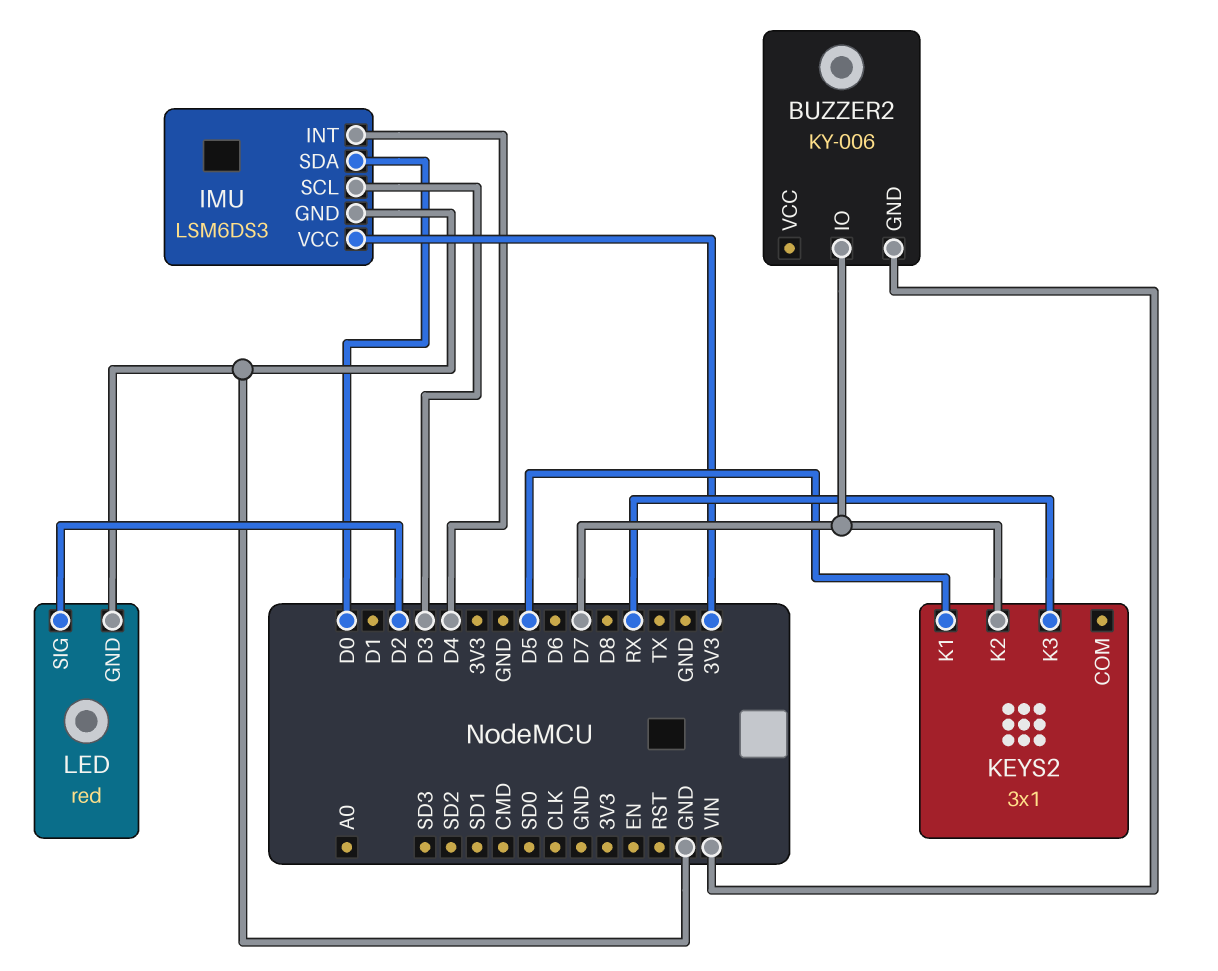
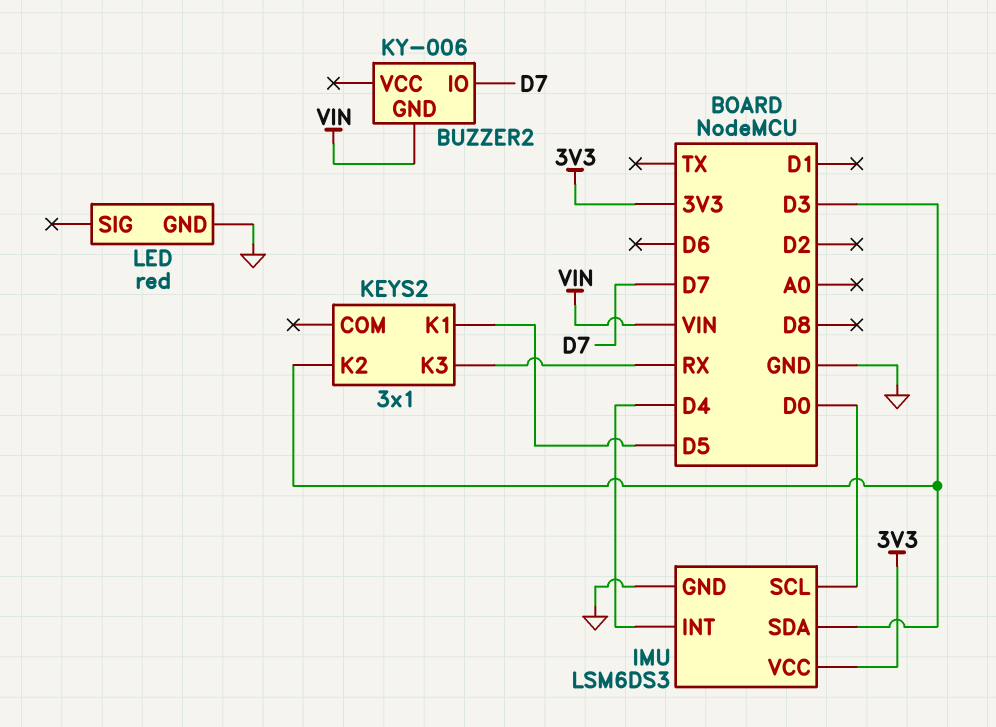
IMU pin SCL: D3 -> D0
IMU pin SDA: D0 -> D3
KEYS2 pin K2: D7 -> D3
LED pin SIG: D2 -> none

